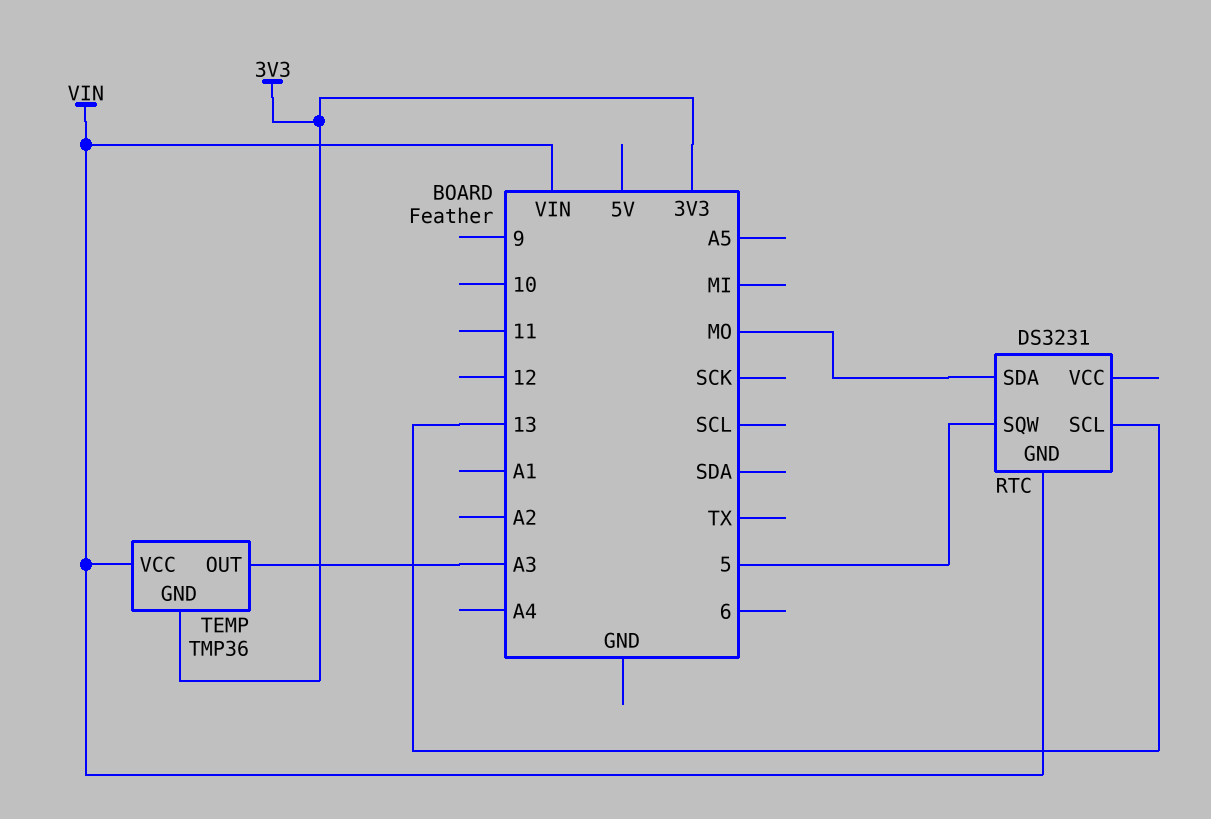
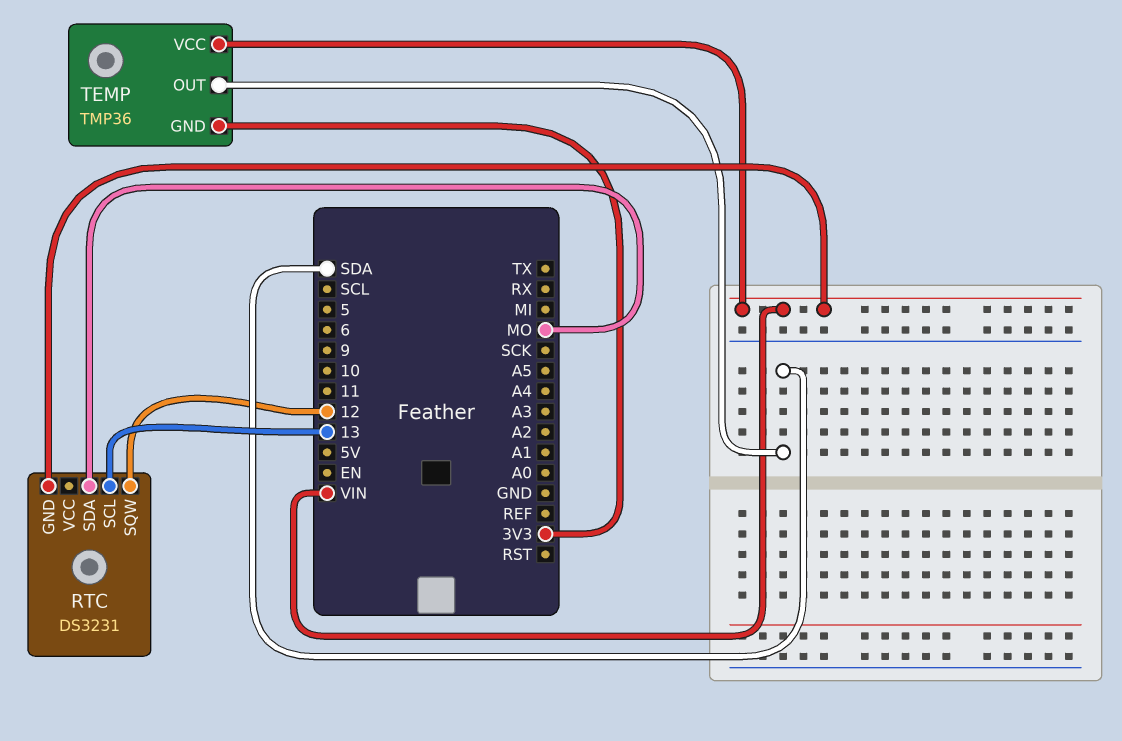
RTC pin SQW: 5 -> 12
TEMP pin OUT: A3 -> SDA

